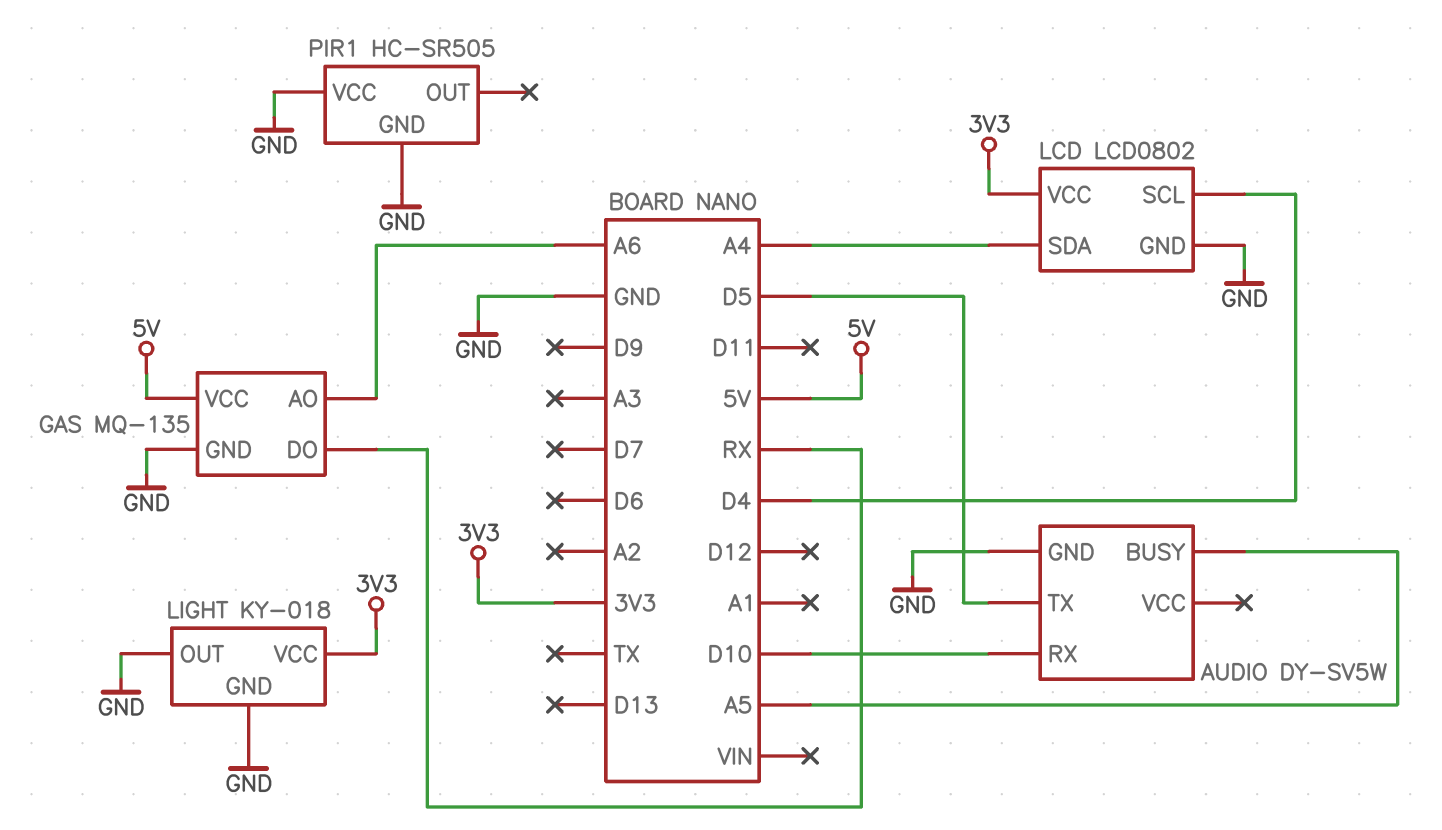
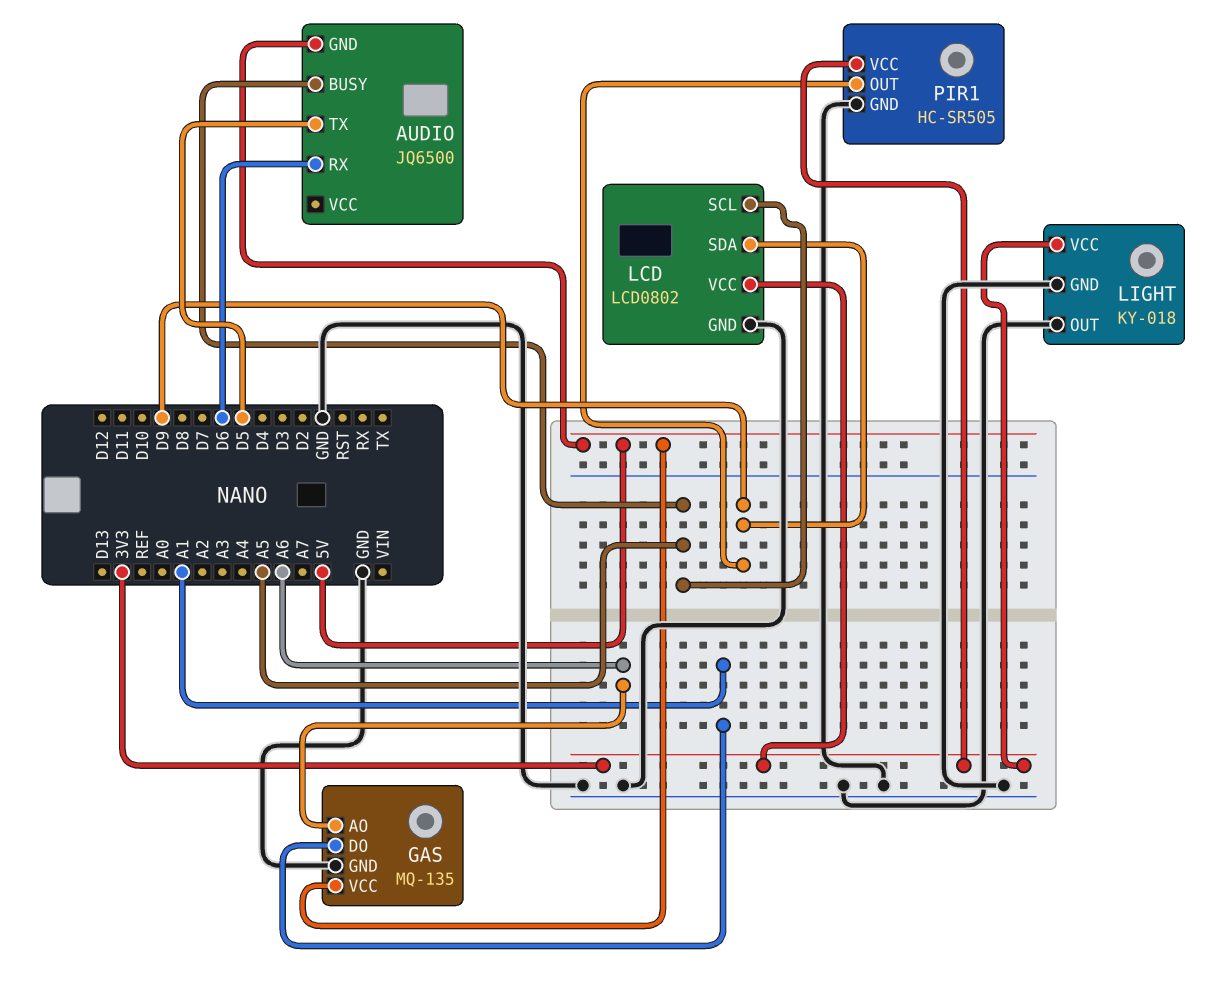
AUDIO: DY-SV5W -> JQ6500
AUDIO pin GND: GND -> 5V
AUDIO pin RX: D10 -> D6
GAS pin DO: RX -> A1
LCD pin SCL: D4 -> A5
LCD pin SDA: A4 -> D9
PIR1 pin OUT: none -> D9
PIR1 pin VCC: GND -> 3V3

